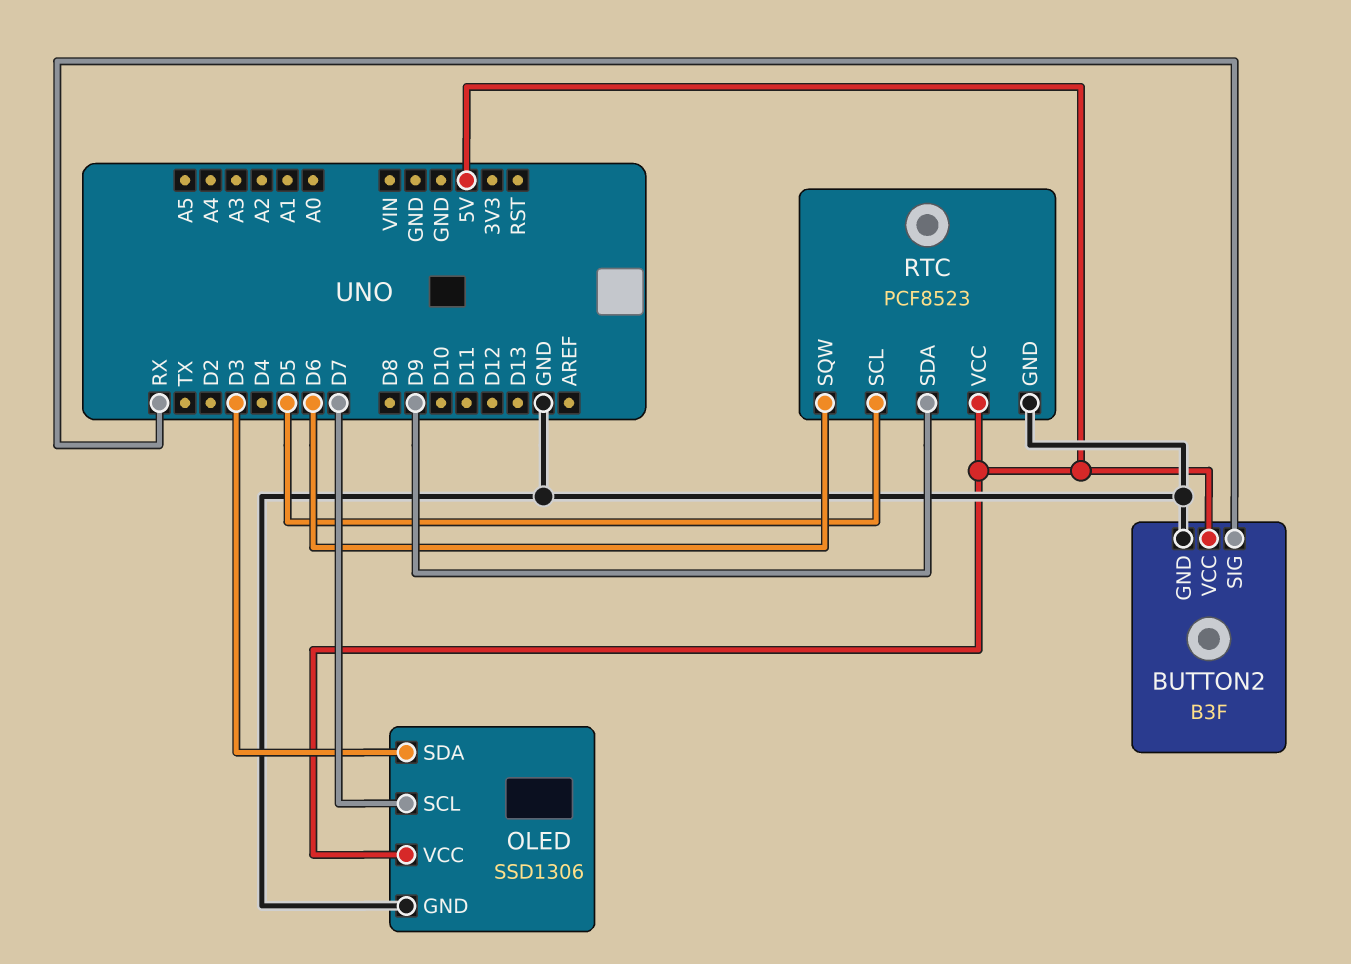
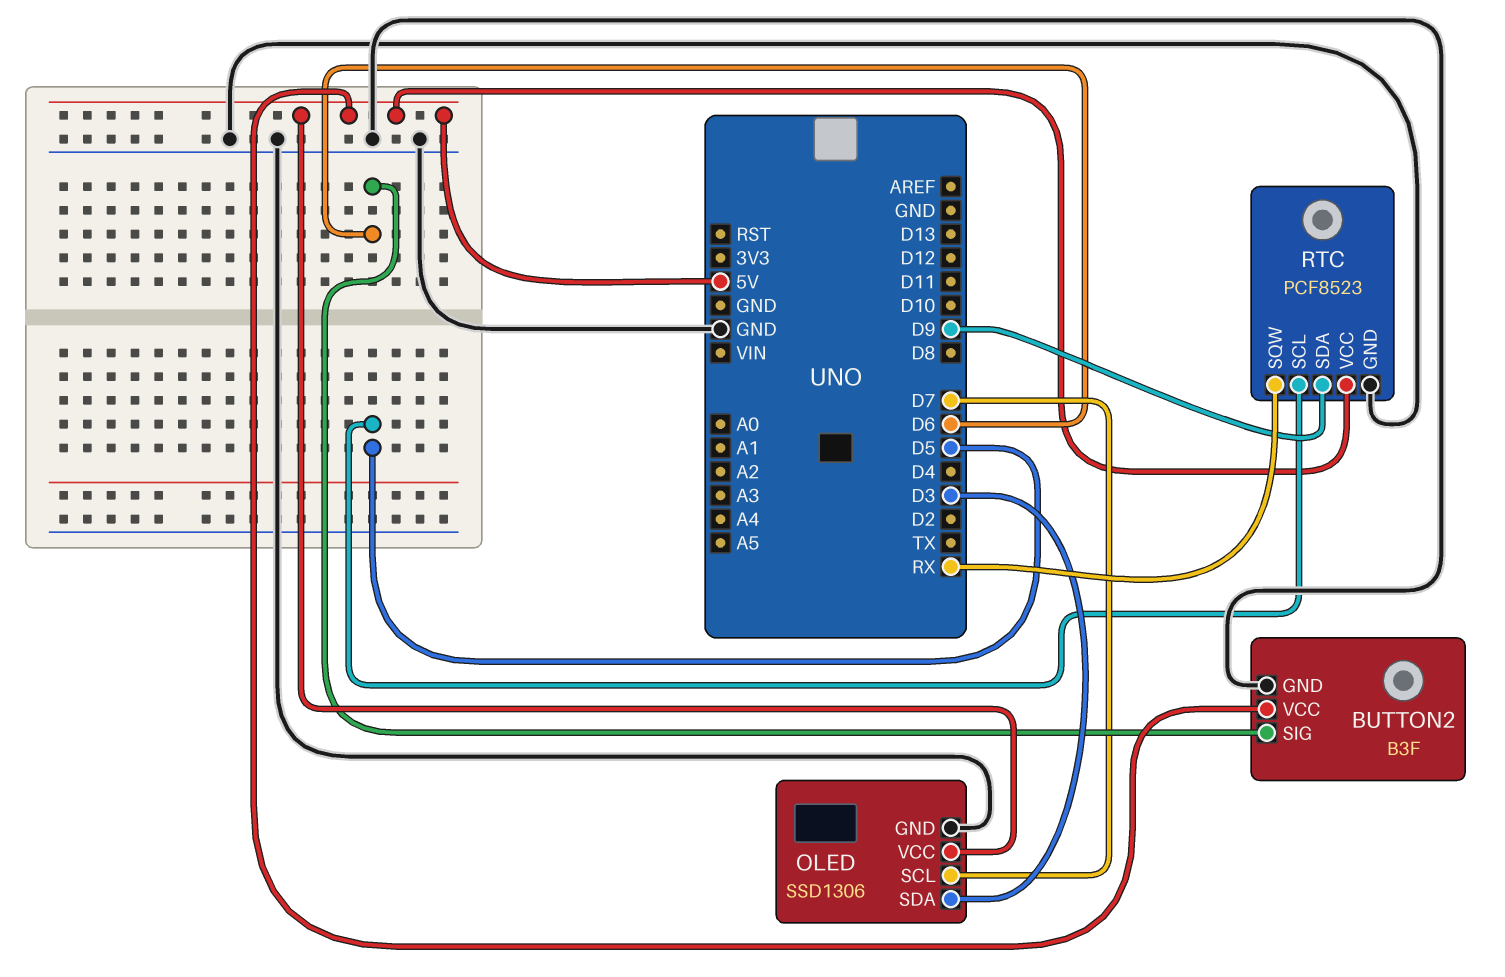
BUTTON2 pin SIG: RX -> D6
RTC pin SQW: D6 -> RX

